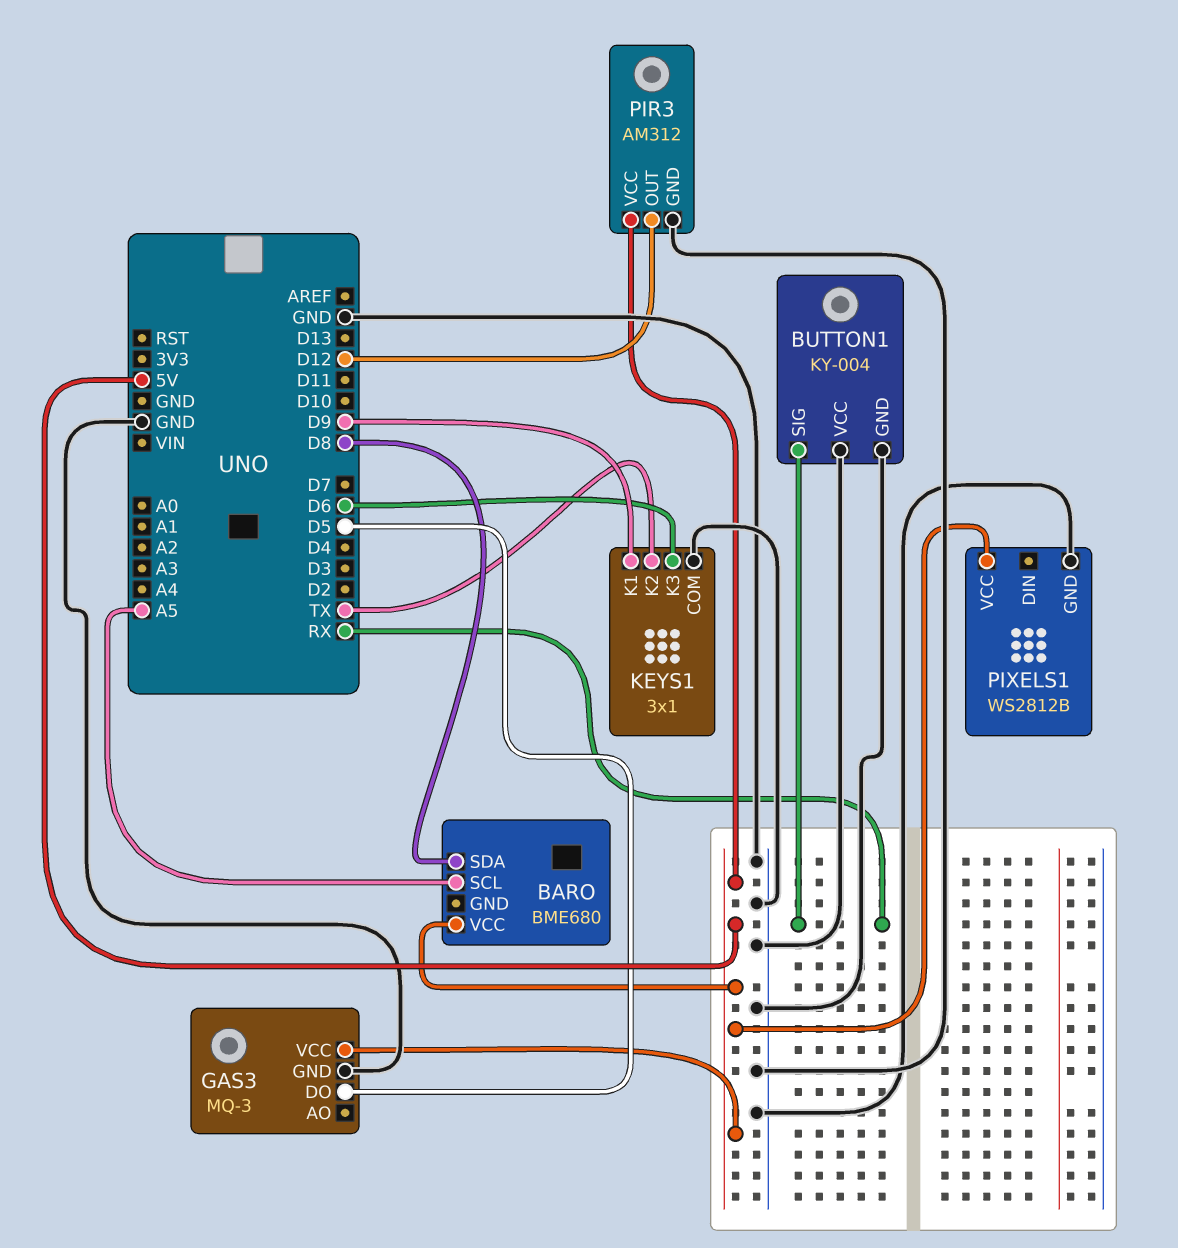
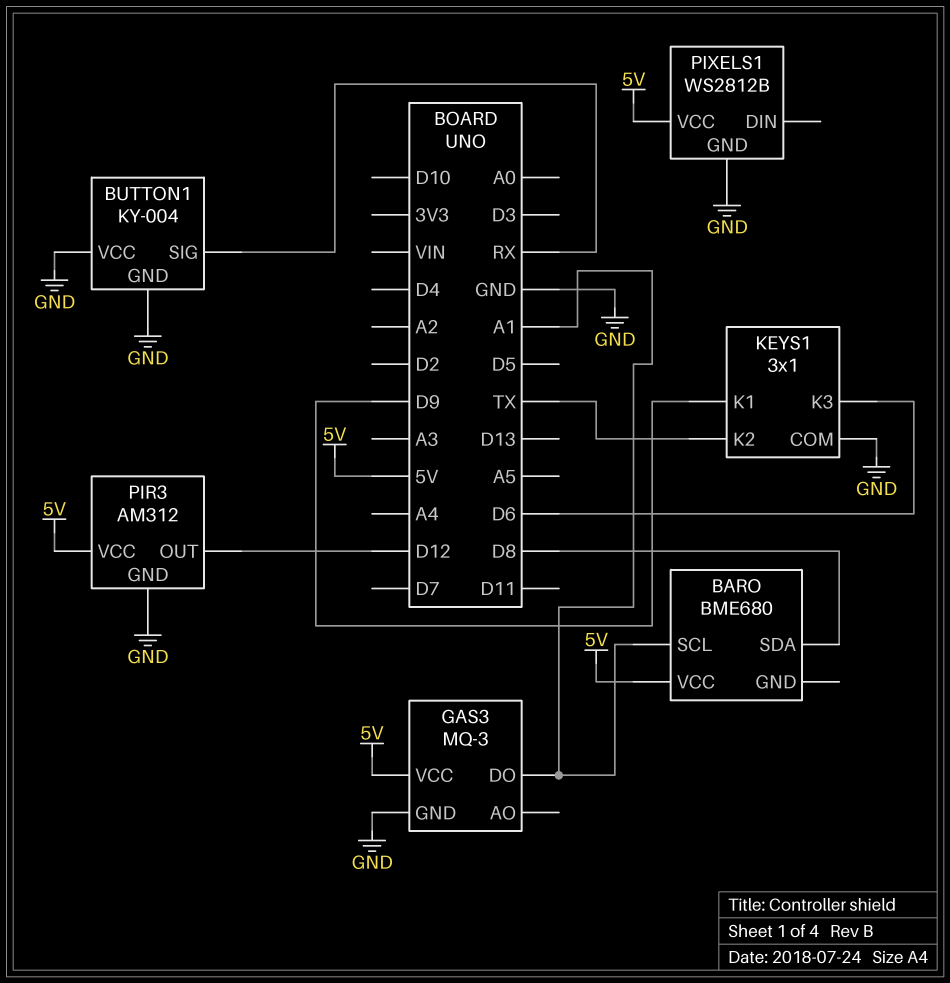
BARO pin SCL: A5 -> A1
GAS3 pin DO: D5 -> A1

